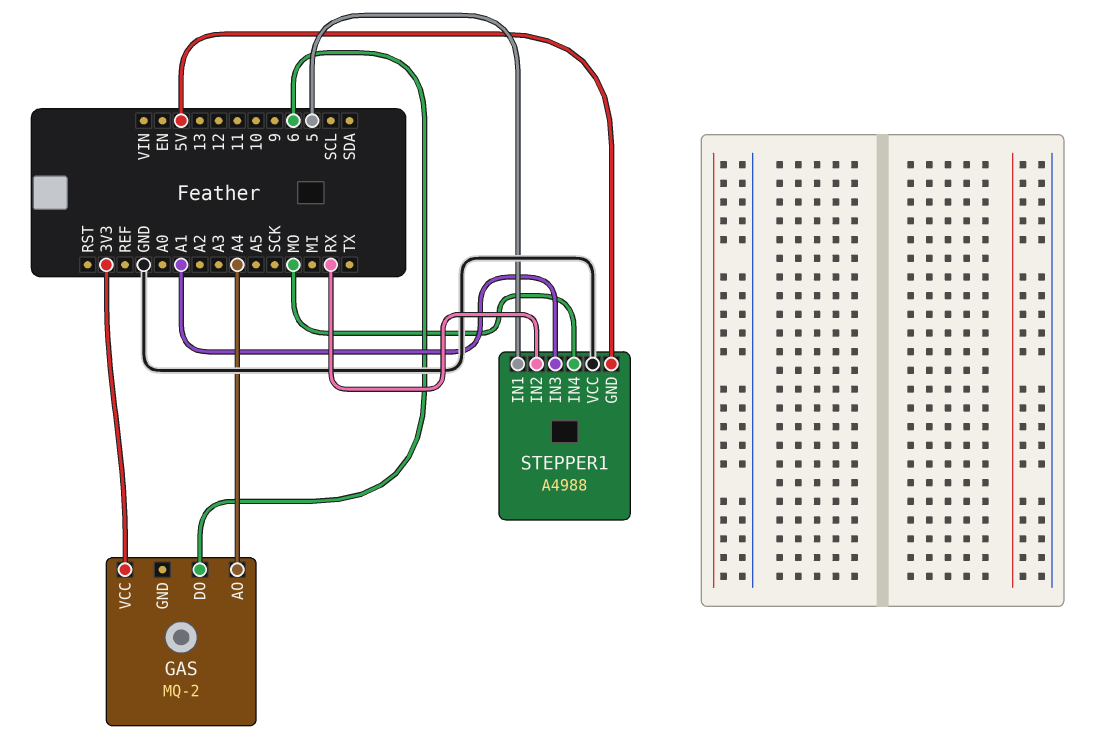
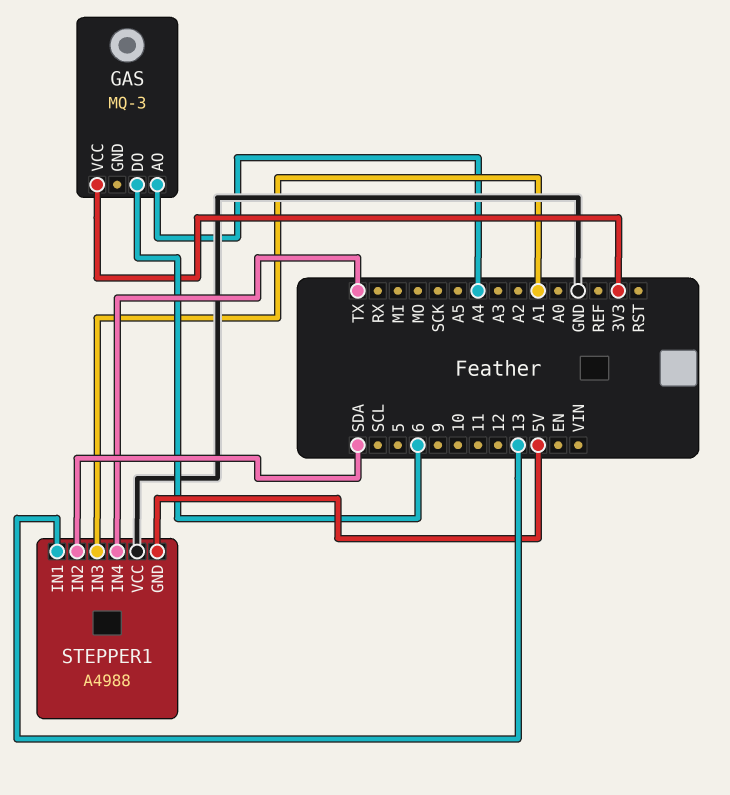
GAS: MQ-2 -> MQ-3
STEPPER1 pin IN1: 5 -> 13
STEPPER1 pin IN2: RX -> SDA
STEPPER1 pin IN4: MO -> TX

